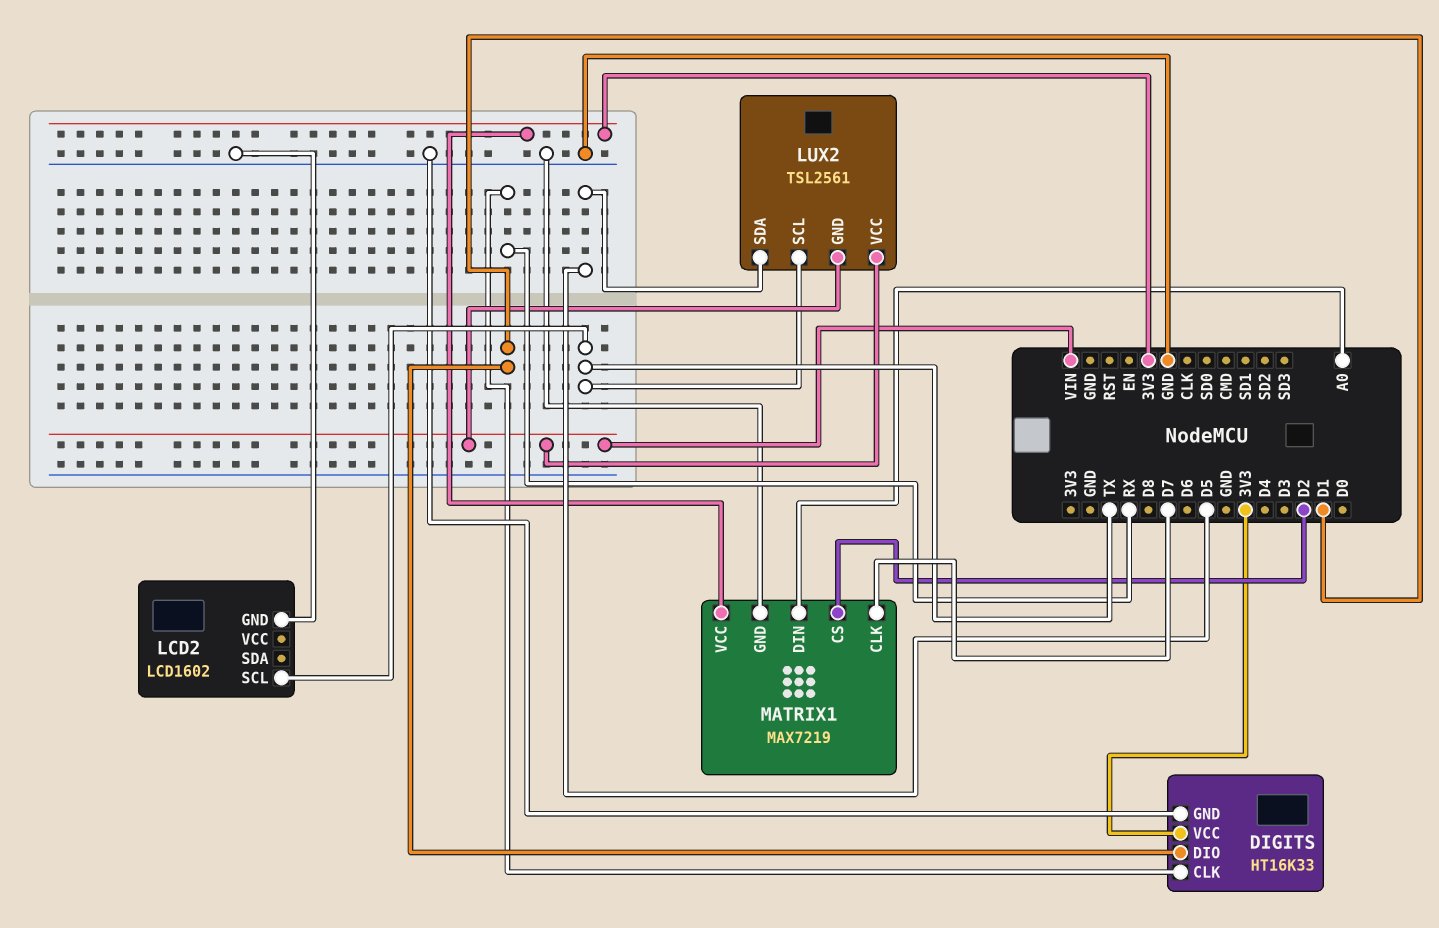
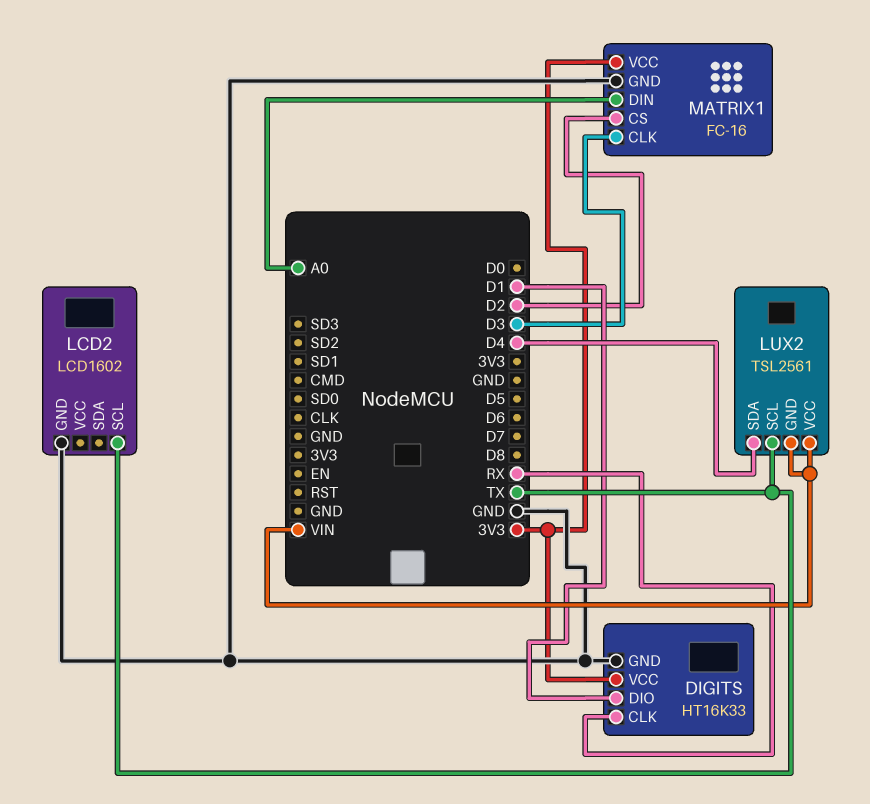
LUX2 pin SDA: D5 -> D4
MATRIX1: MAX7219 -> FC-16
MATRIX1 pin CLK: D7 -> D3

